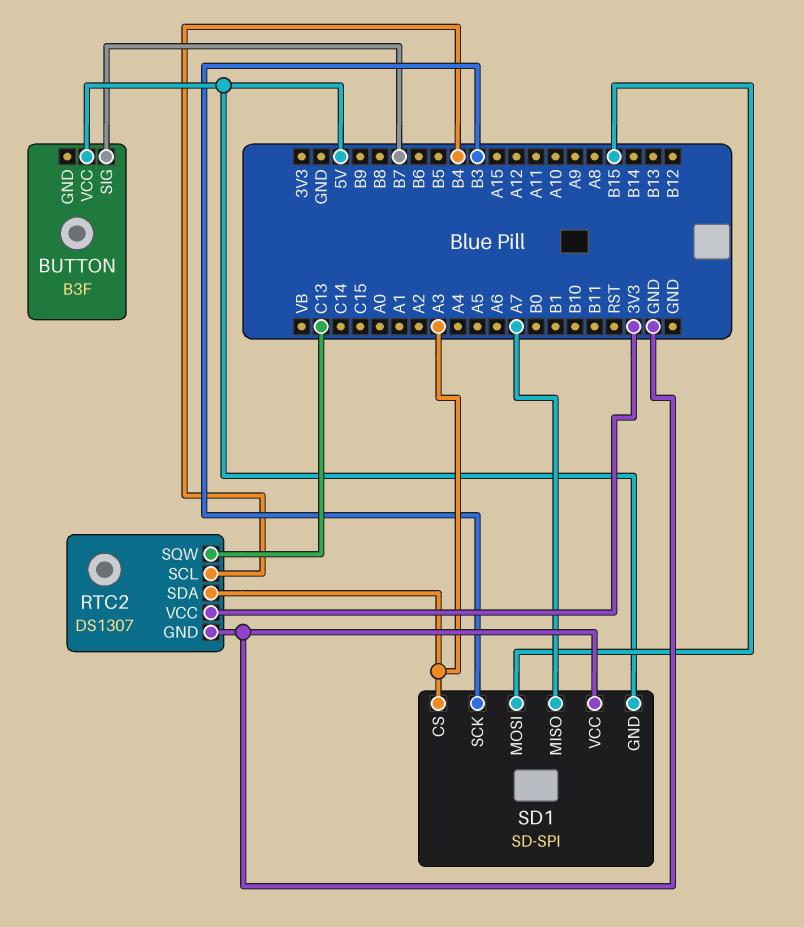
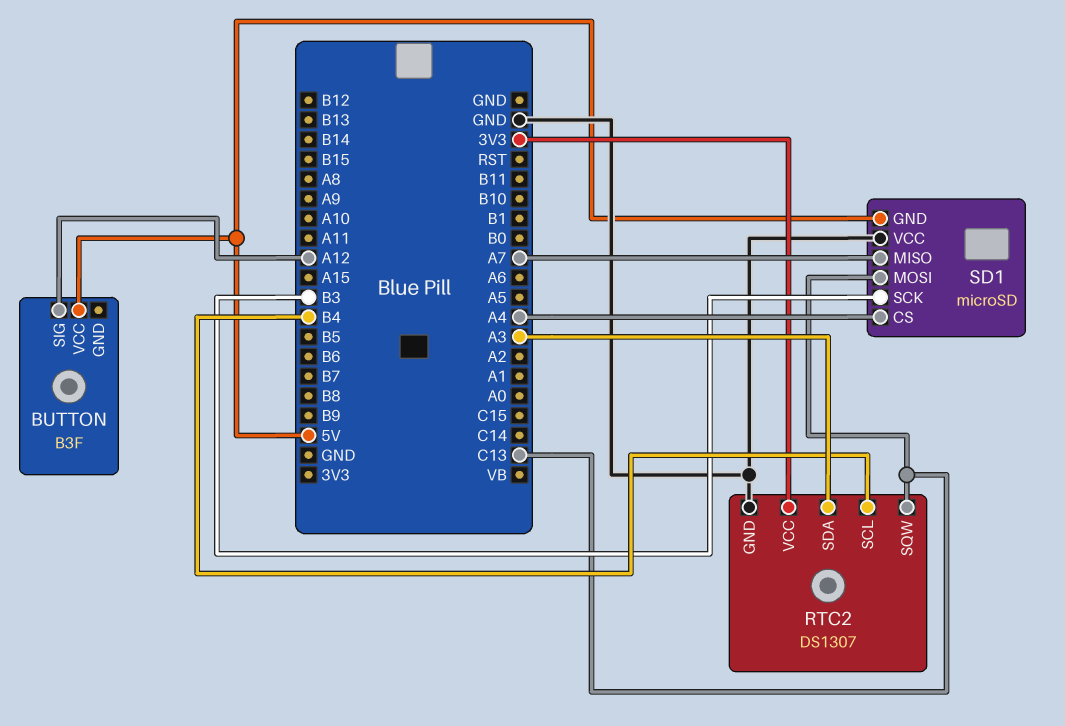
BUTTON pin SIG: B7 -> A12
SD1: SD-SPI -> microSD
SD1 pin CS: A3 -> A4
SD1 pin MOSI: B15 -> C13

